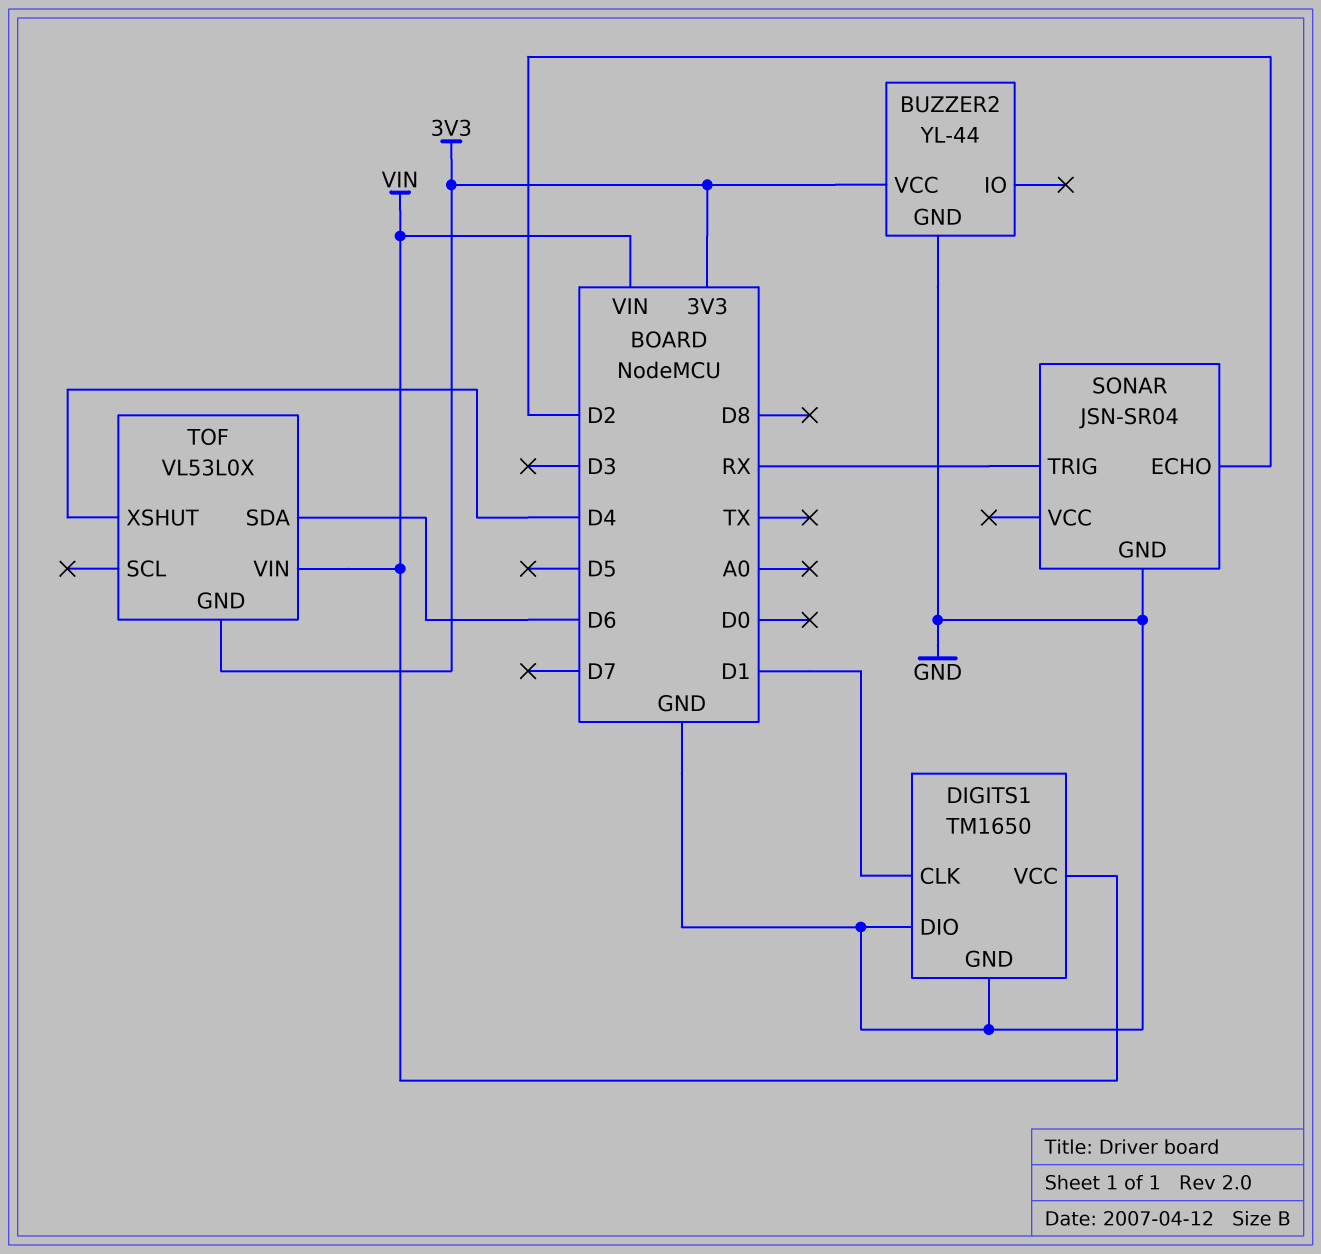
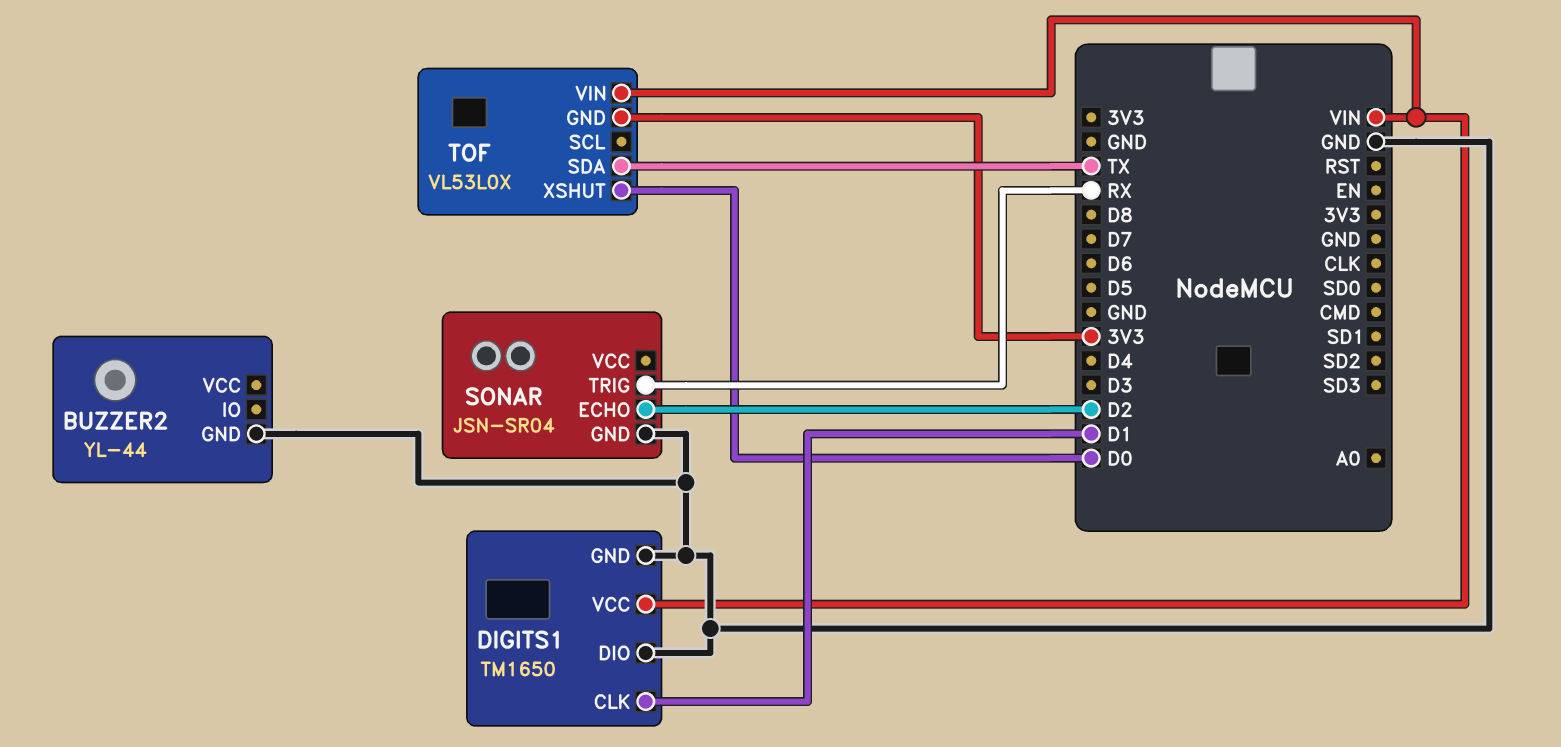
BUZZER2 pin VCC: 3V3 -> none
TOF pin SDA: D6 -> TX
TOF pin XSHUT: D4 -> D0

